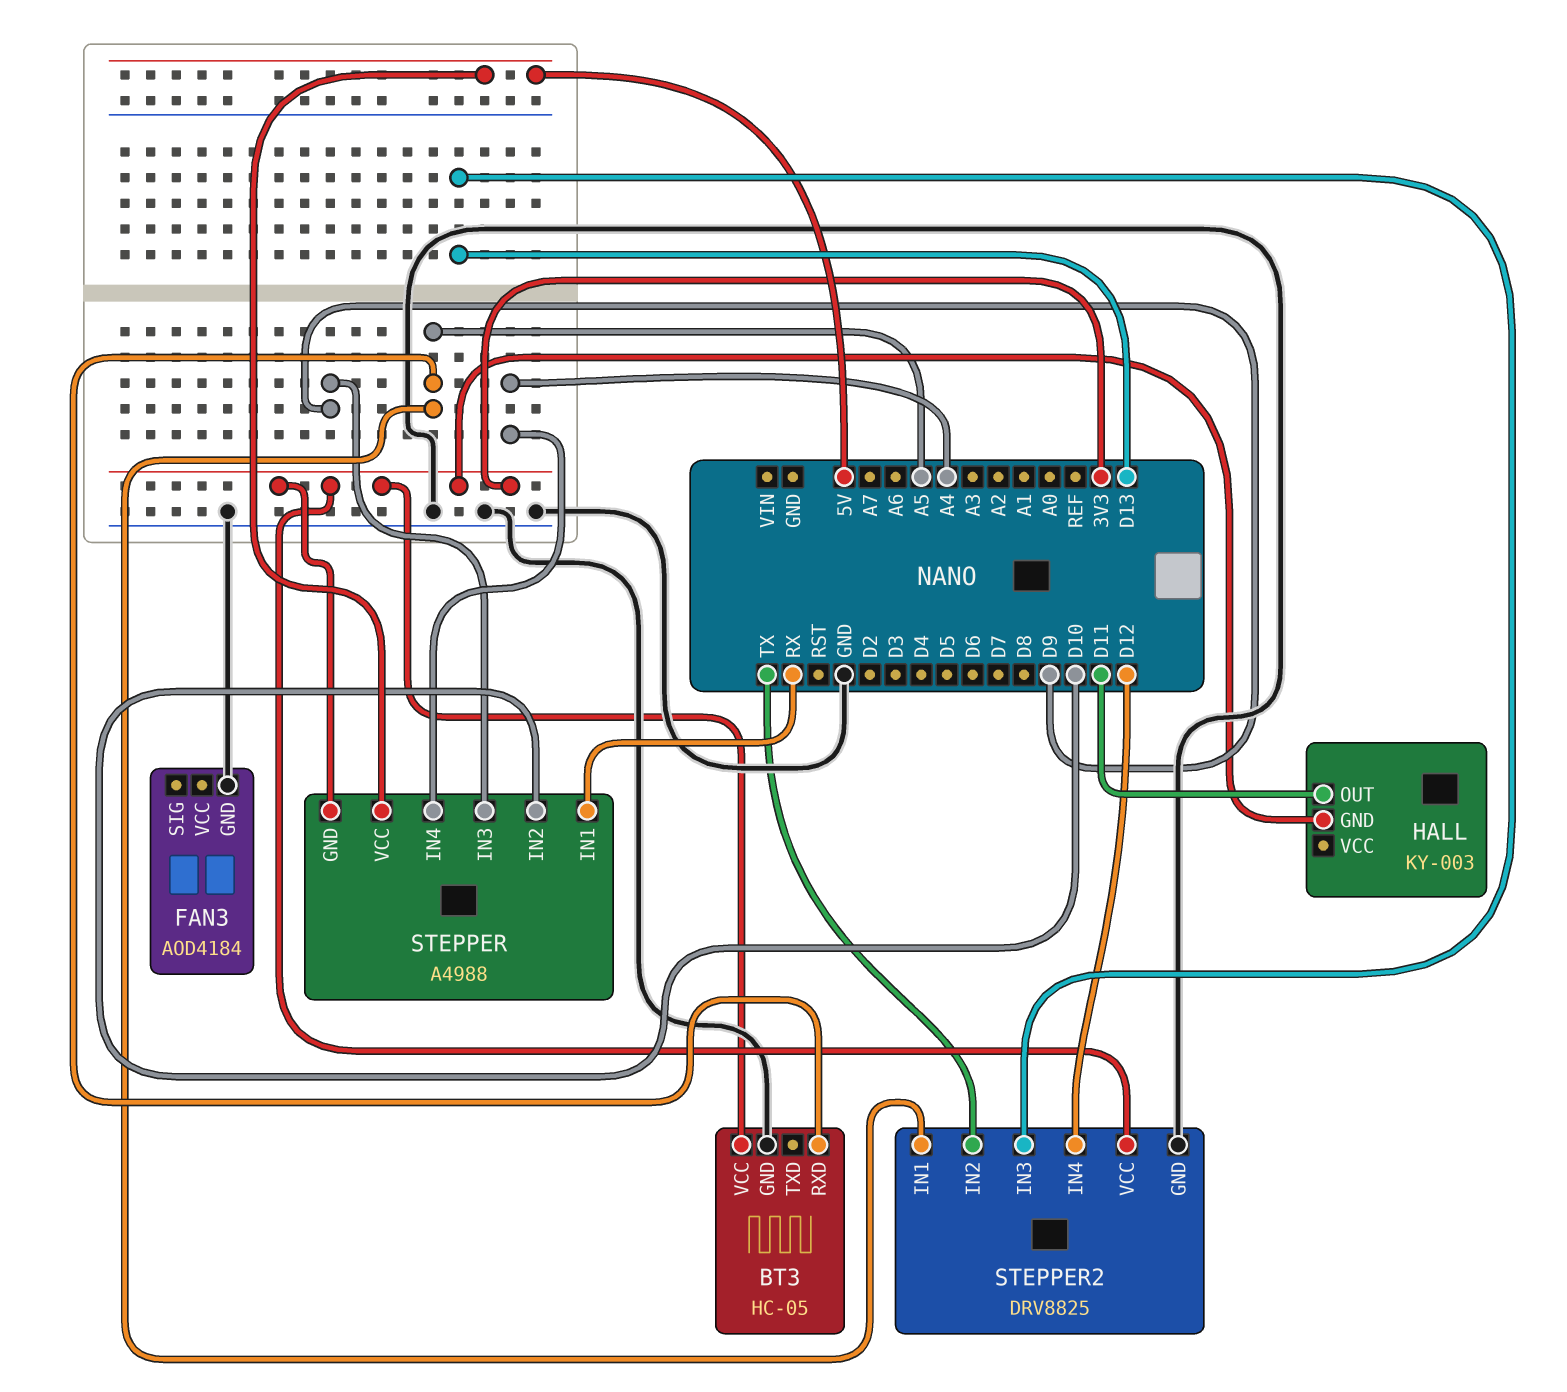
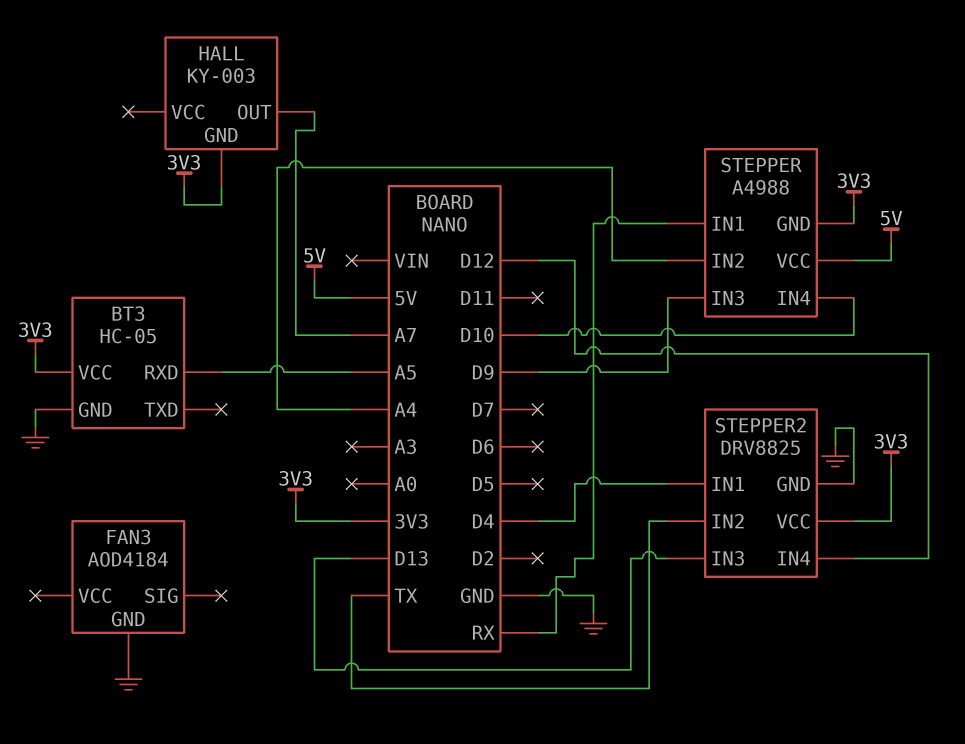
HALL pin OUT: D11 -> A7
STEPPER pin IN2: D10 -> A4
STEPPER pin IN4: A4 -> D10
STEPPER2 pin IN1: A5 -> D4

